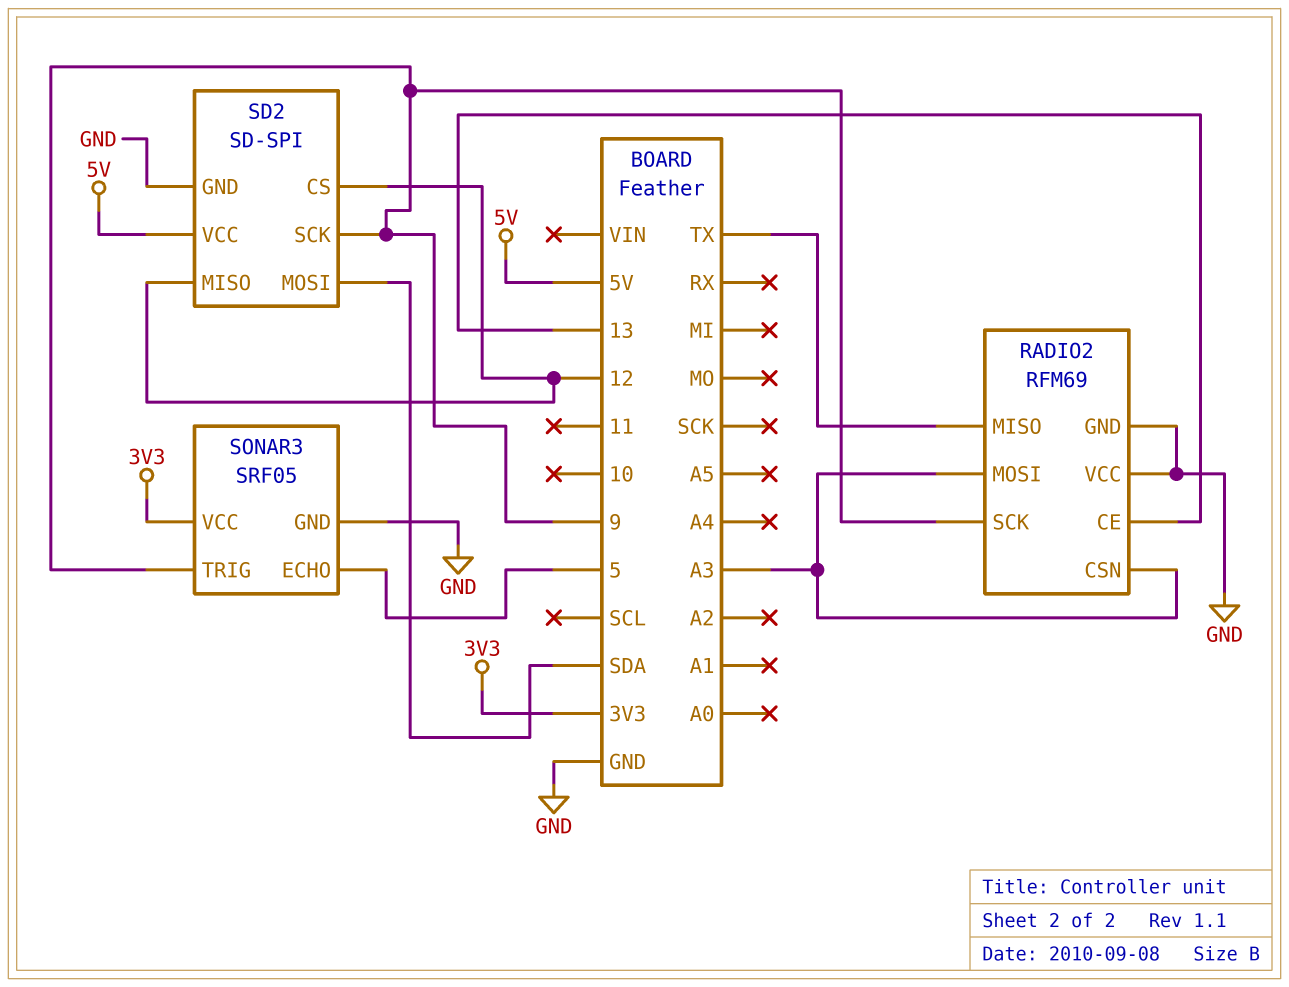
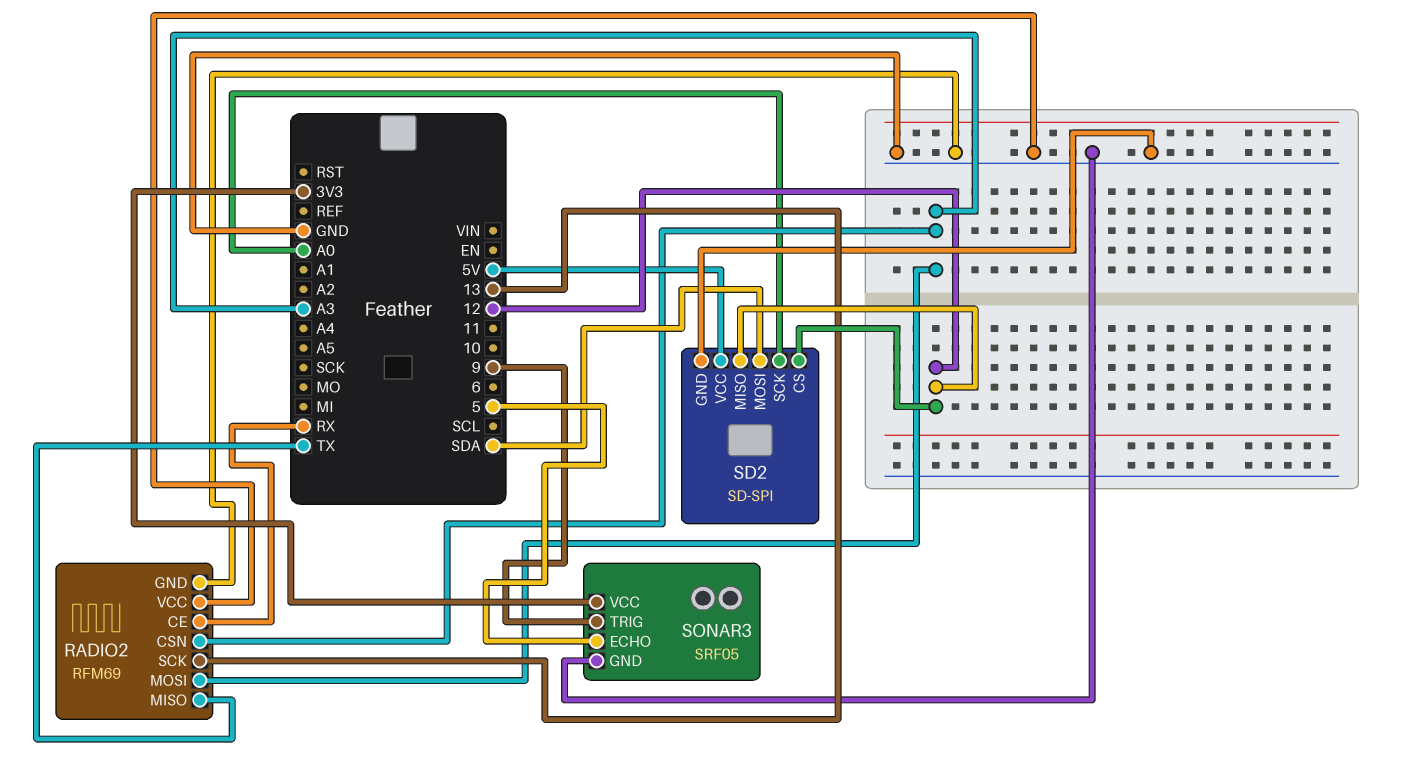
RADIO2 pin CE: 13 -> RX
RADIO2 pin SCK: 9 -> 13
SD2 pin SCK: 9 -> A0

